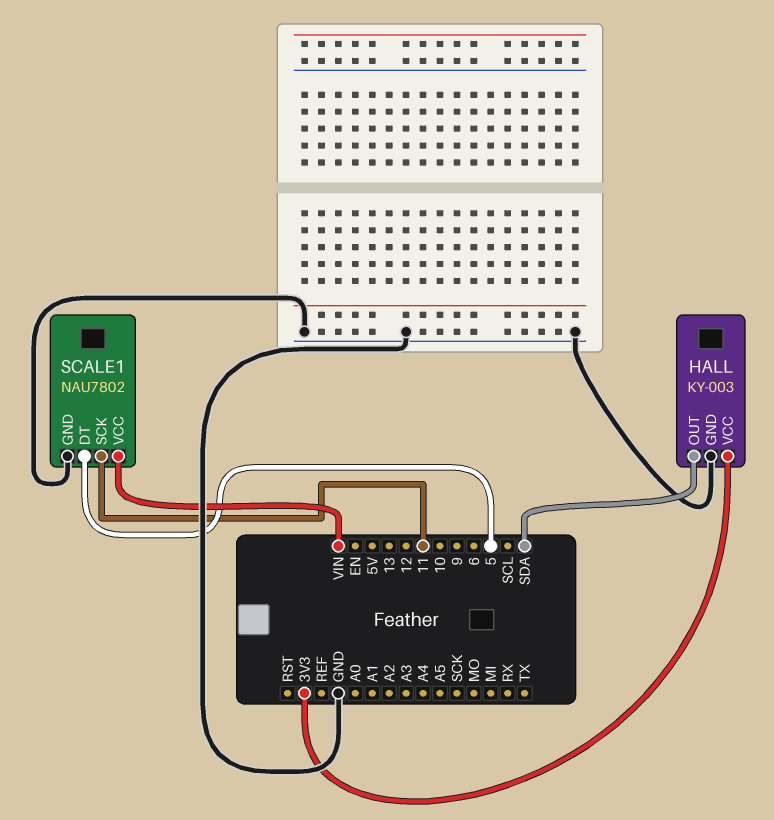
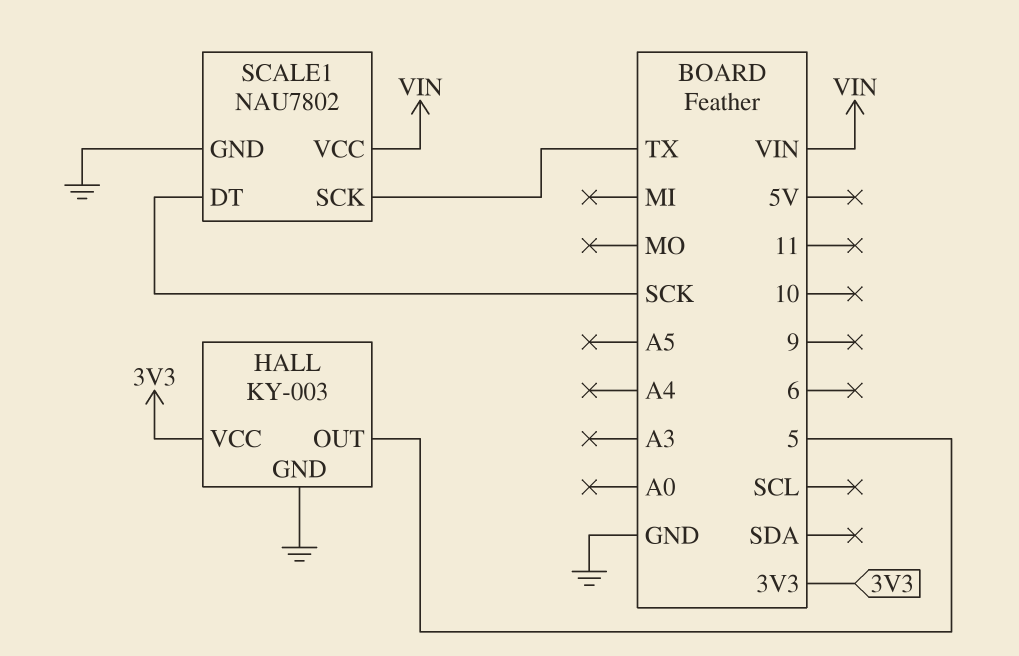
HALL pin OUT: SDA -> 5
SCALE1 pin DT: 5 -> SCK
SCALE1 pin SCK: 11 -> TX

